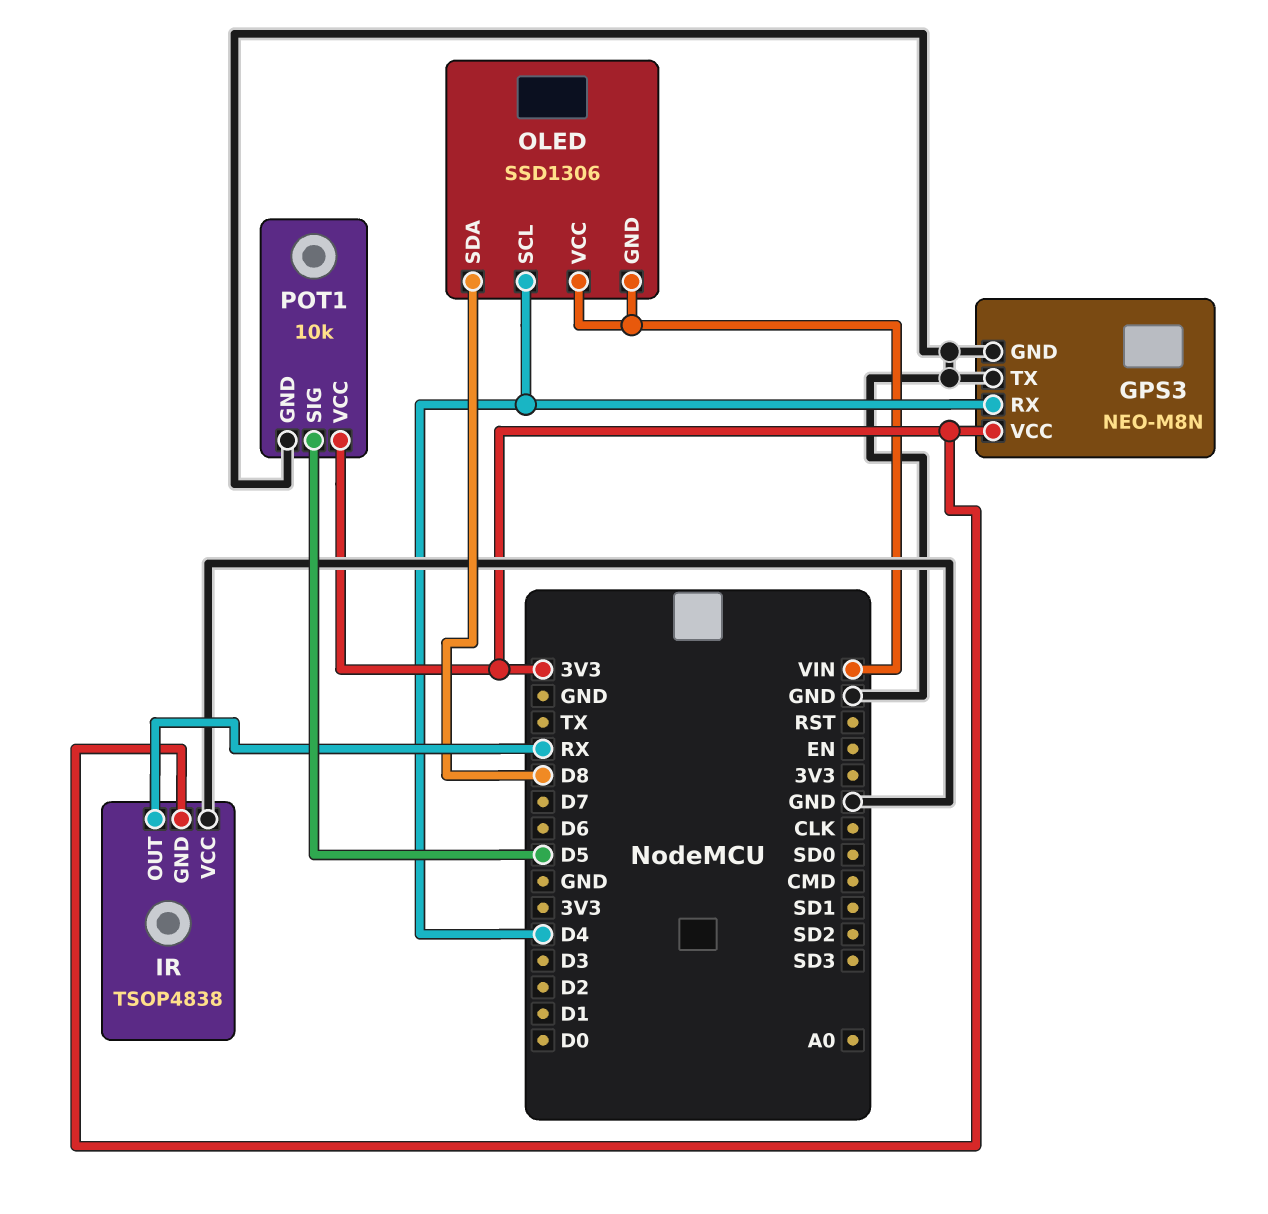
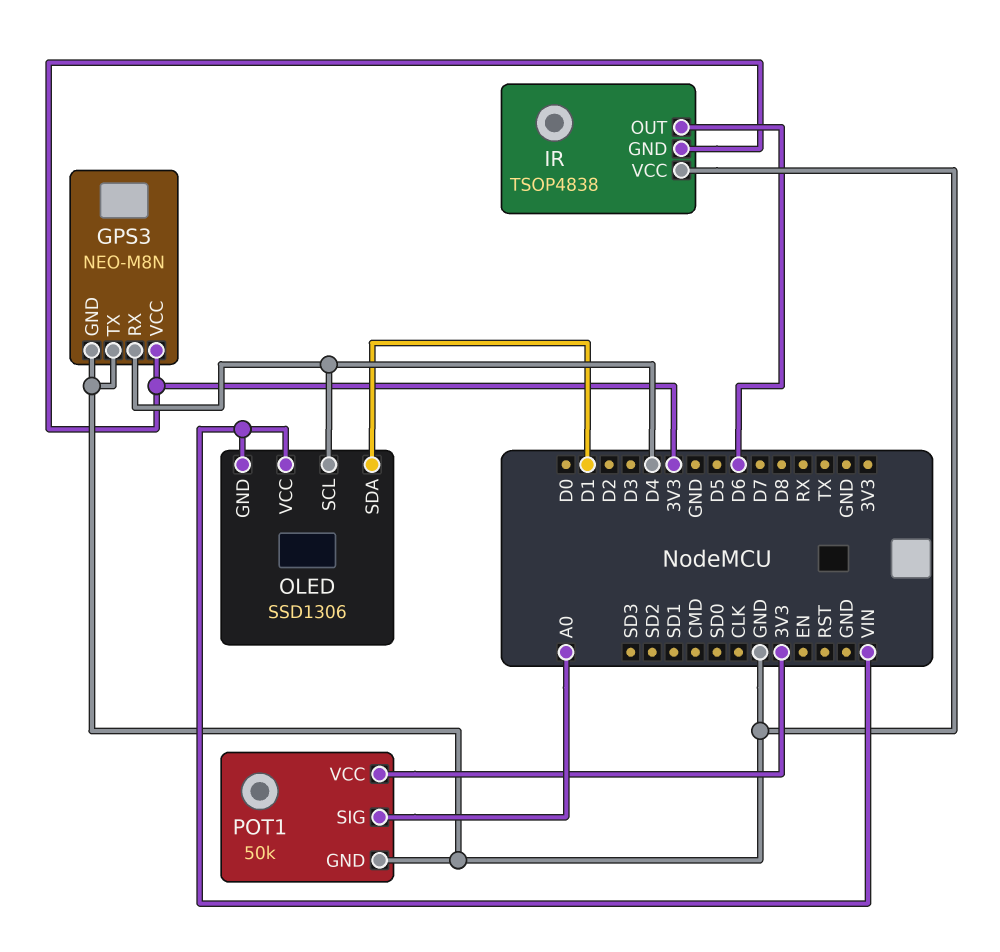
IR pin OUT: RX -> D6
OLED pin SDA: D8 -> D1
POT1: 10k -> 50k
POT1 pin SIG: D5 -> A0

